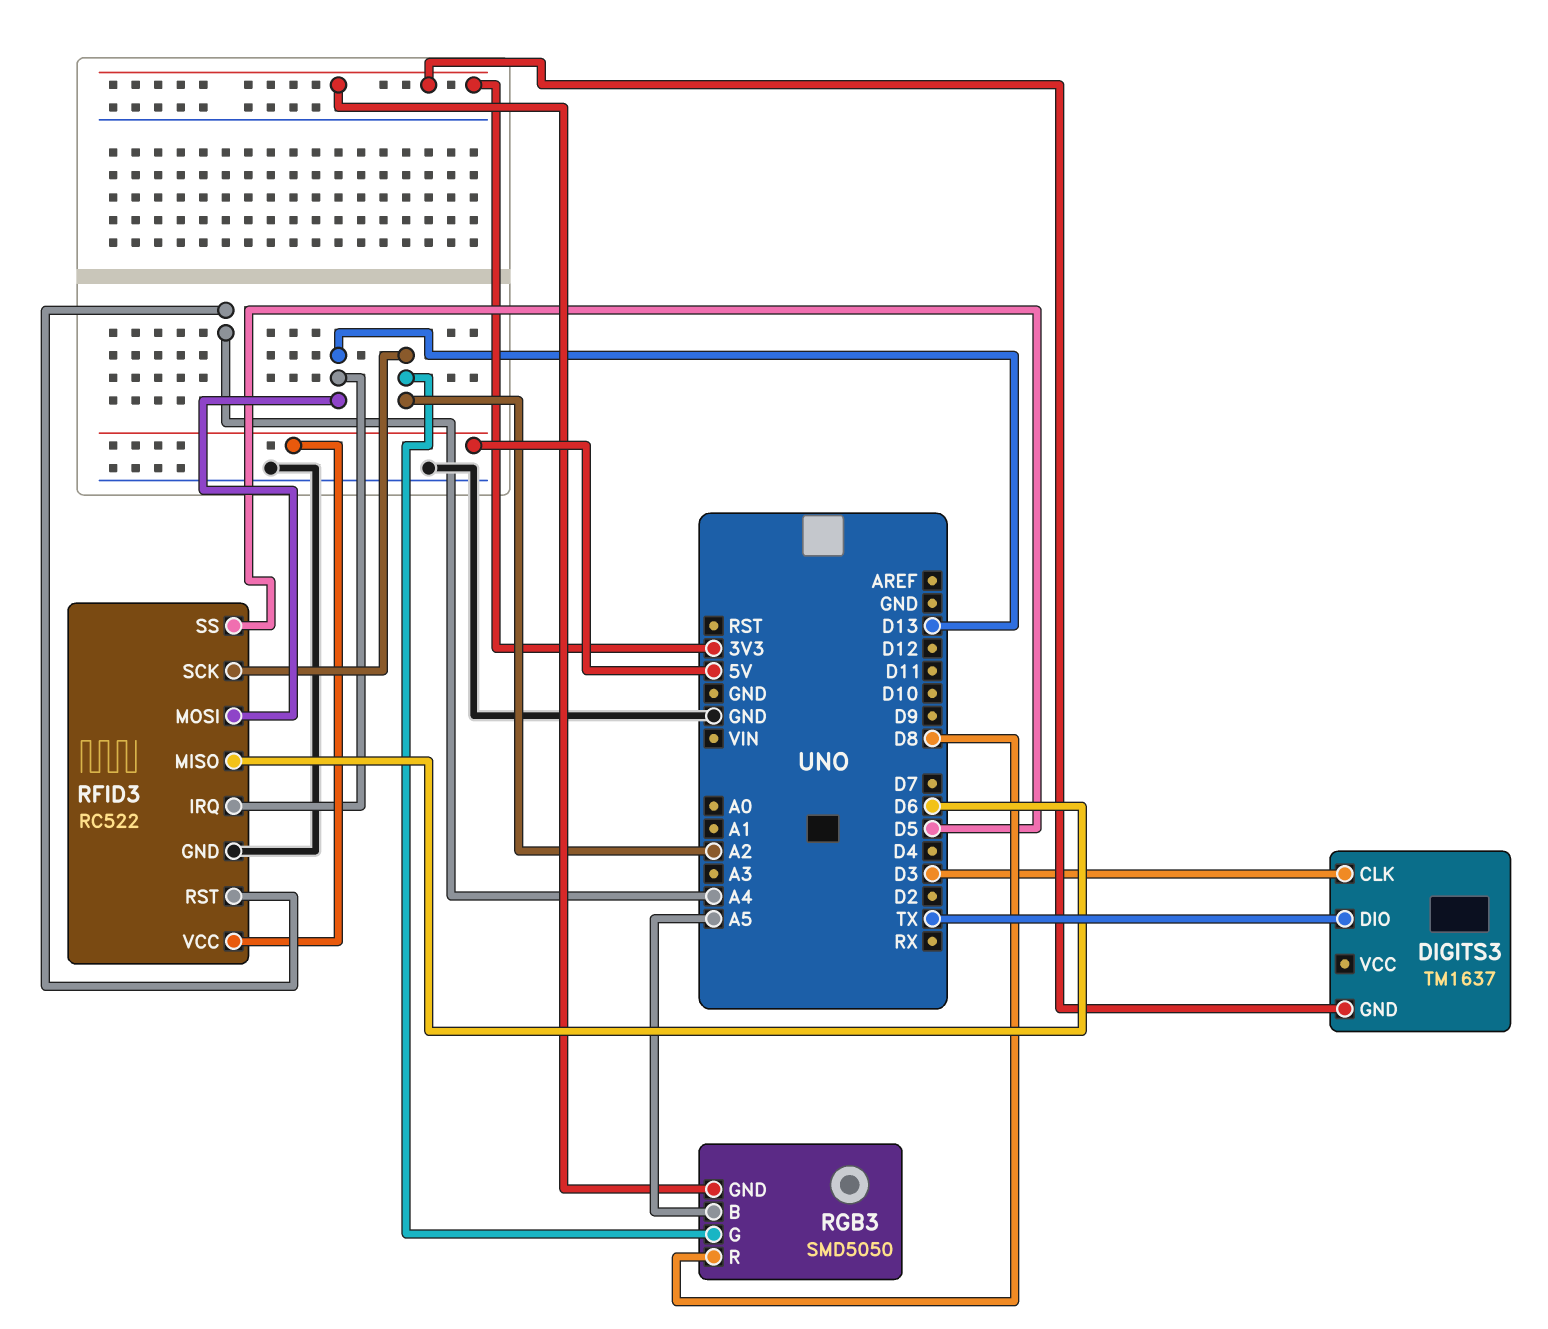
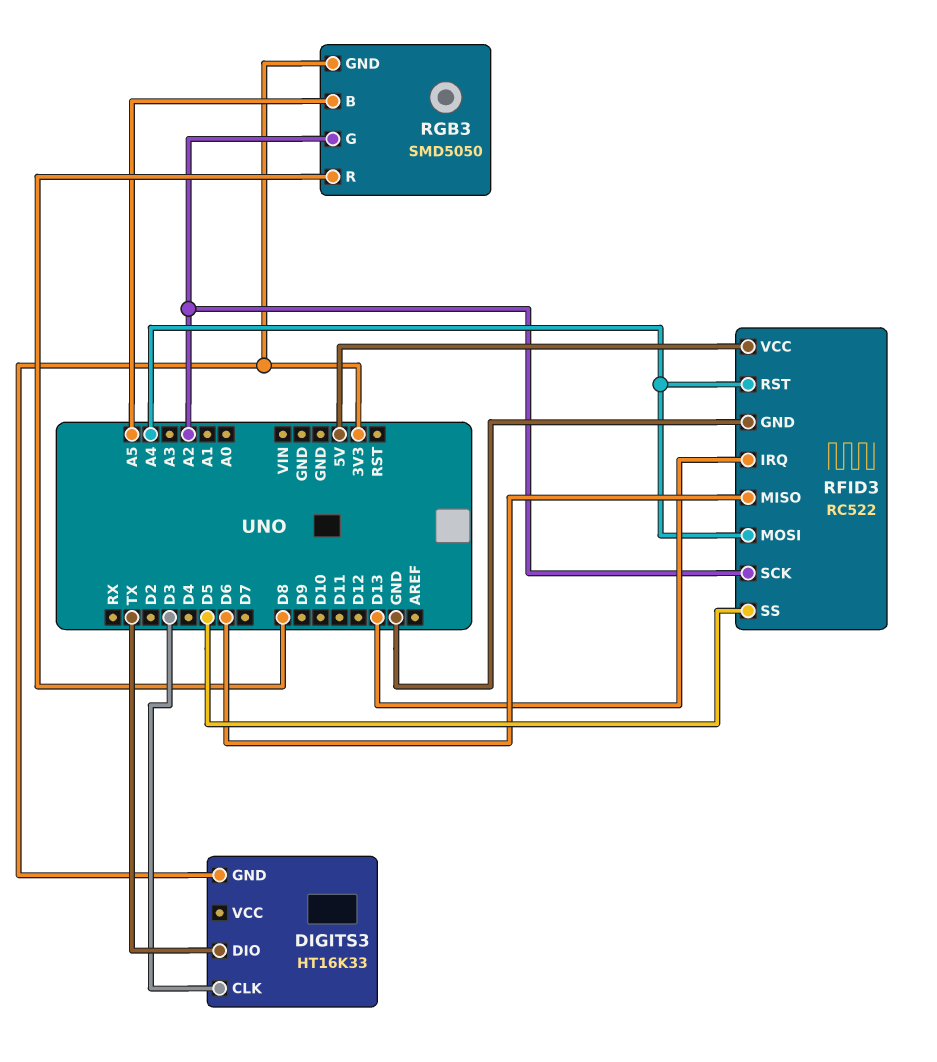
DIGITS3: TM1637 -> HT16K33
RFID3 pin MOSI: D13 -> A4

